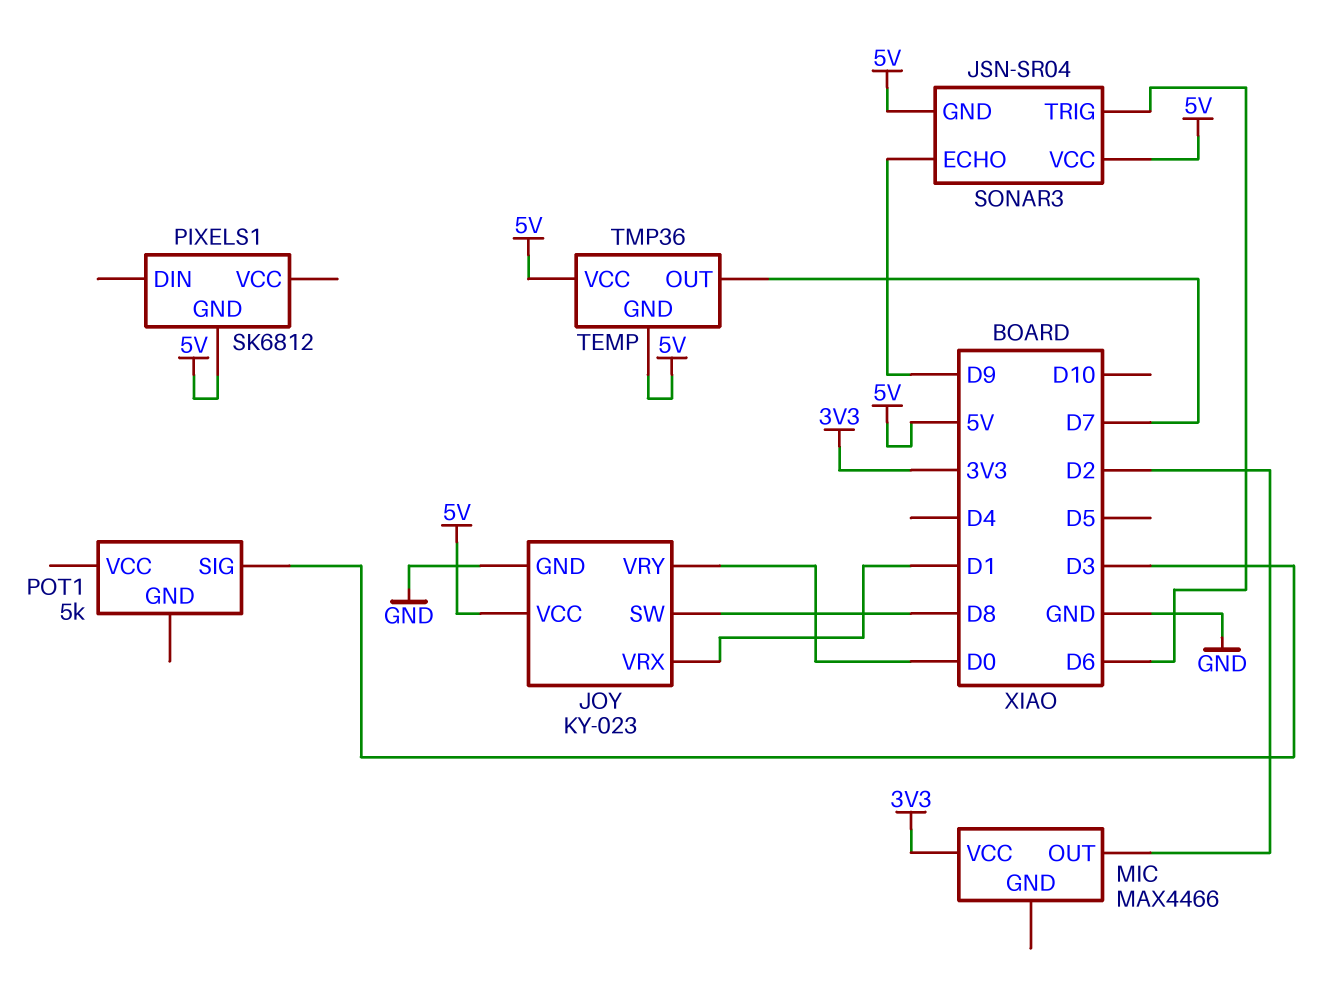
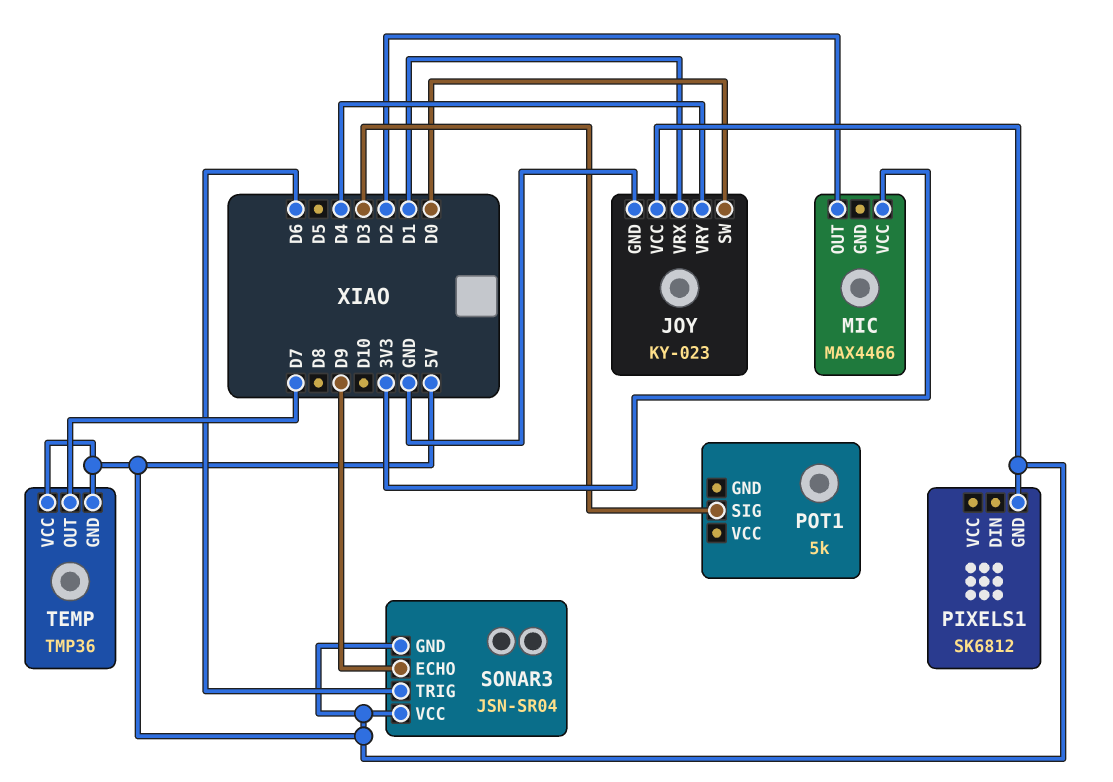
JOY pin SW: D8 -> D0
JOY pin VRY: D0 -> D4

